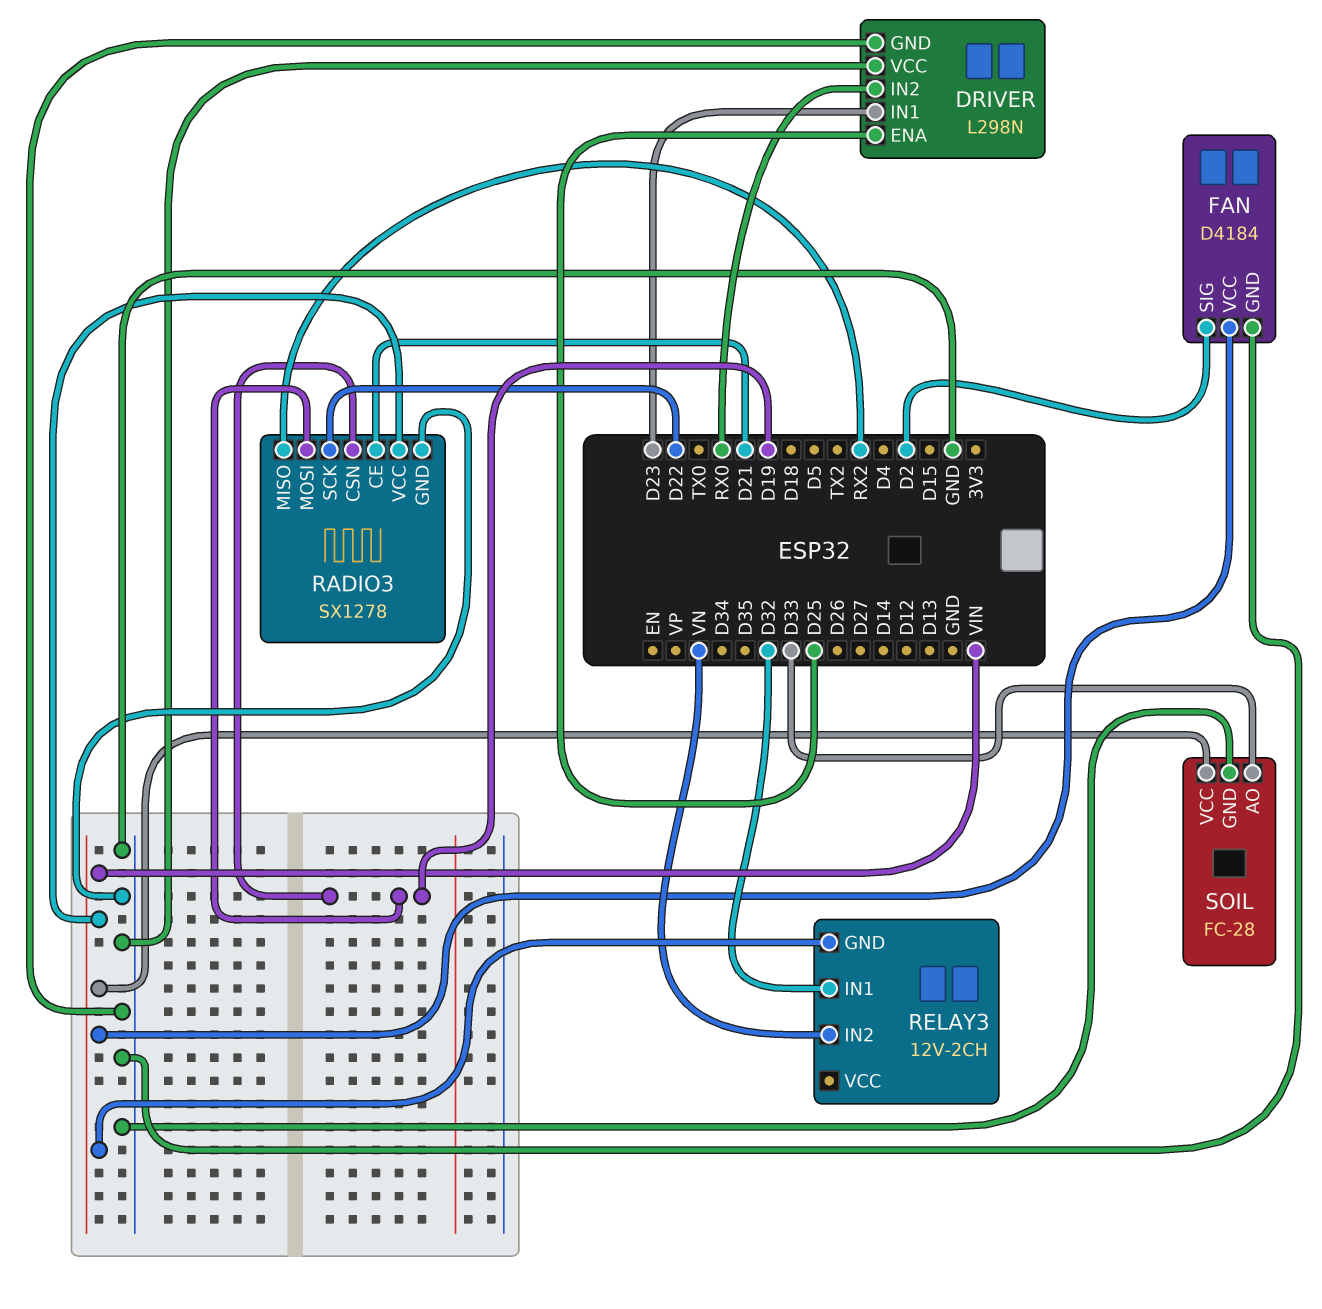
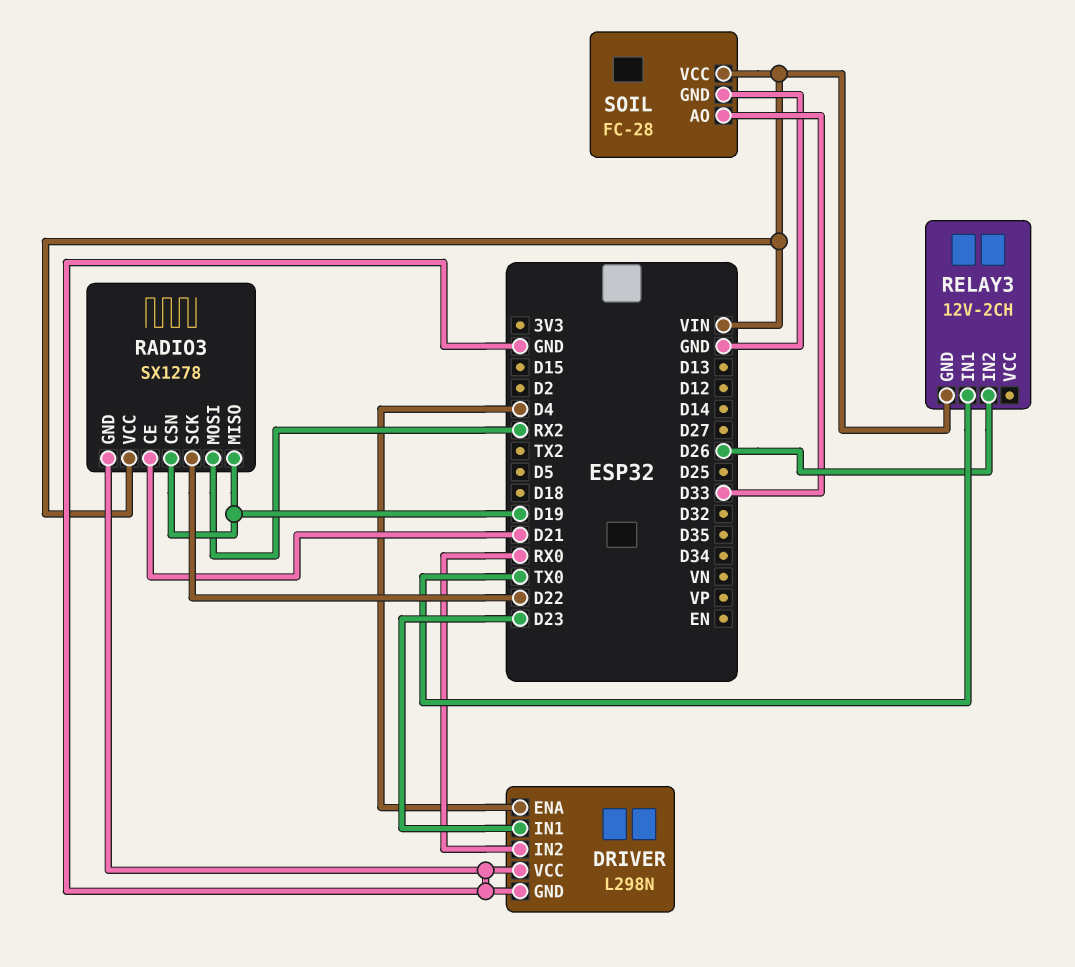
DRIVER pin ENA: D25 -> D4
FAN: D4184 -> none
FAN pin GND: GND -> none
FAN pin SIG: D2 -> none
FAN pin VCC: VIN -> none
RADIO3 pin MISO: RX2 -> D19
RADIO3 pin MOSI: D19 -> RX2
RELAY3 pin IN1: D32 -> TX0
RELAY3 pin IN2: VN -> D26

